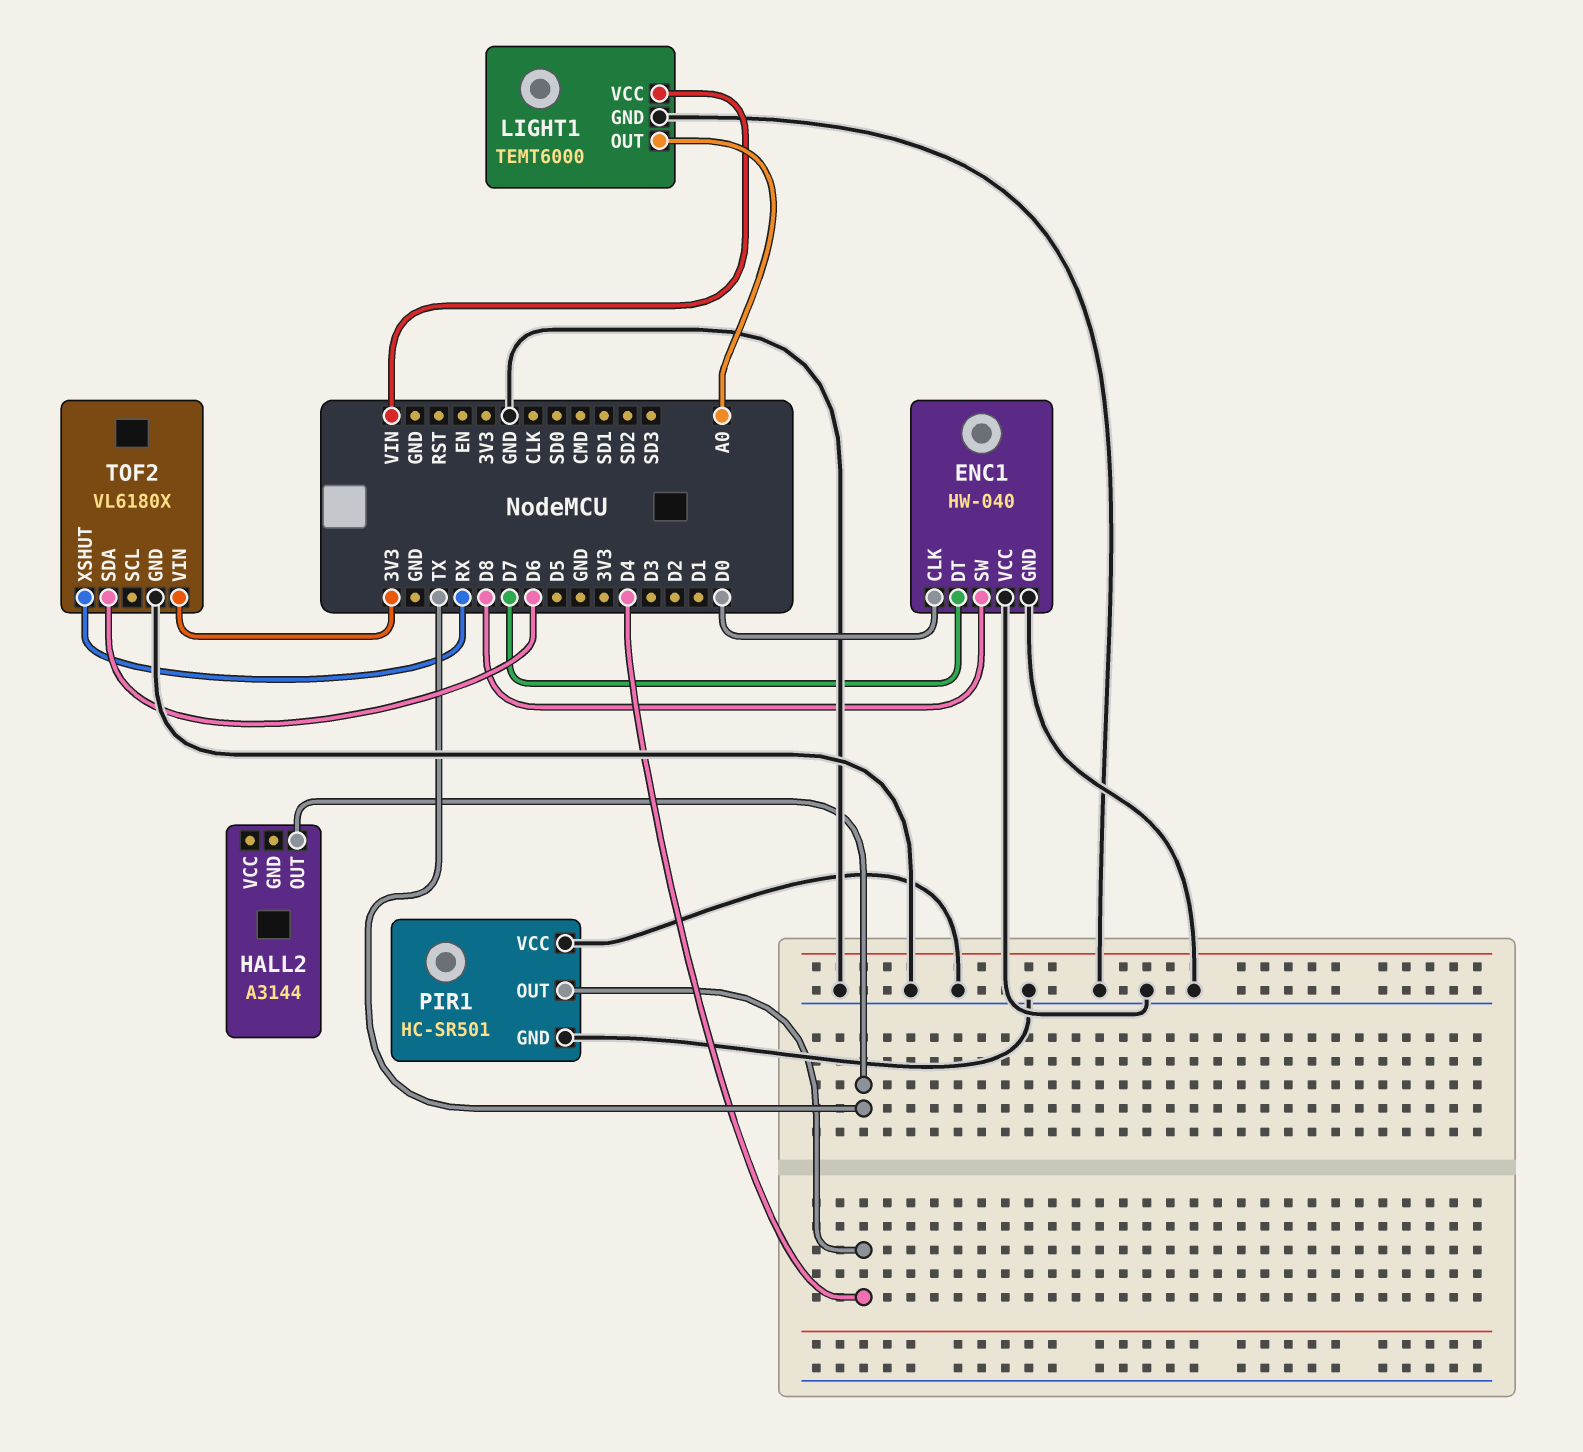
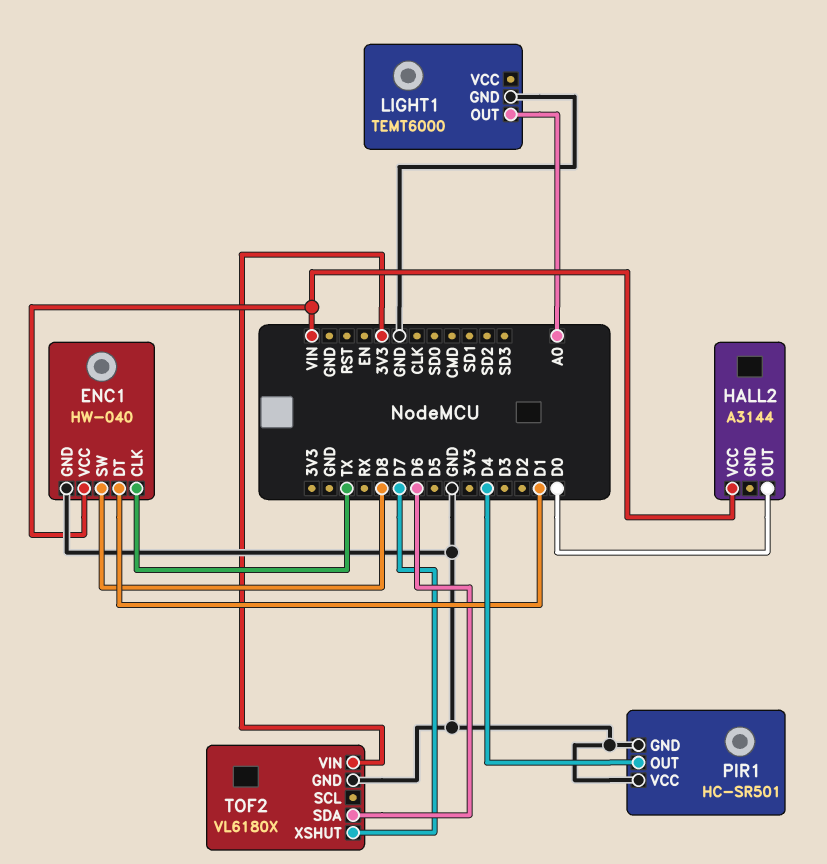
ENC1 pin CLK: D0 -> TX
ENC1 pin DT: D7 -> D1
ENC1 pin VCC: GND -> VIN
HALL2 pin OUT: TX -> D0
HALL2 pin VCC: none -> VIN
LIGHT1 pin VCC: VIN -> none
TOF2 pin XSHUT: RX -> D7

